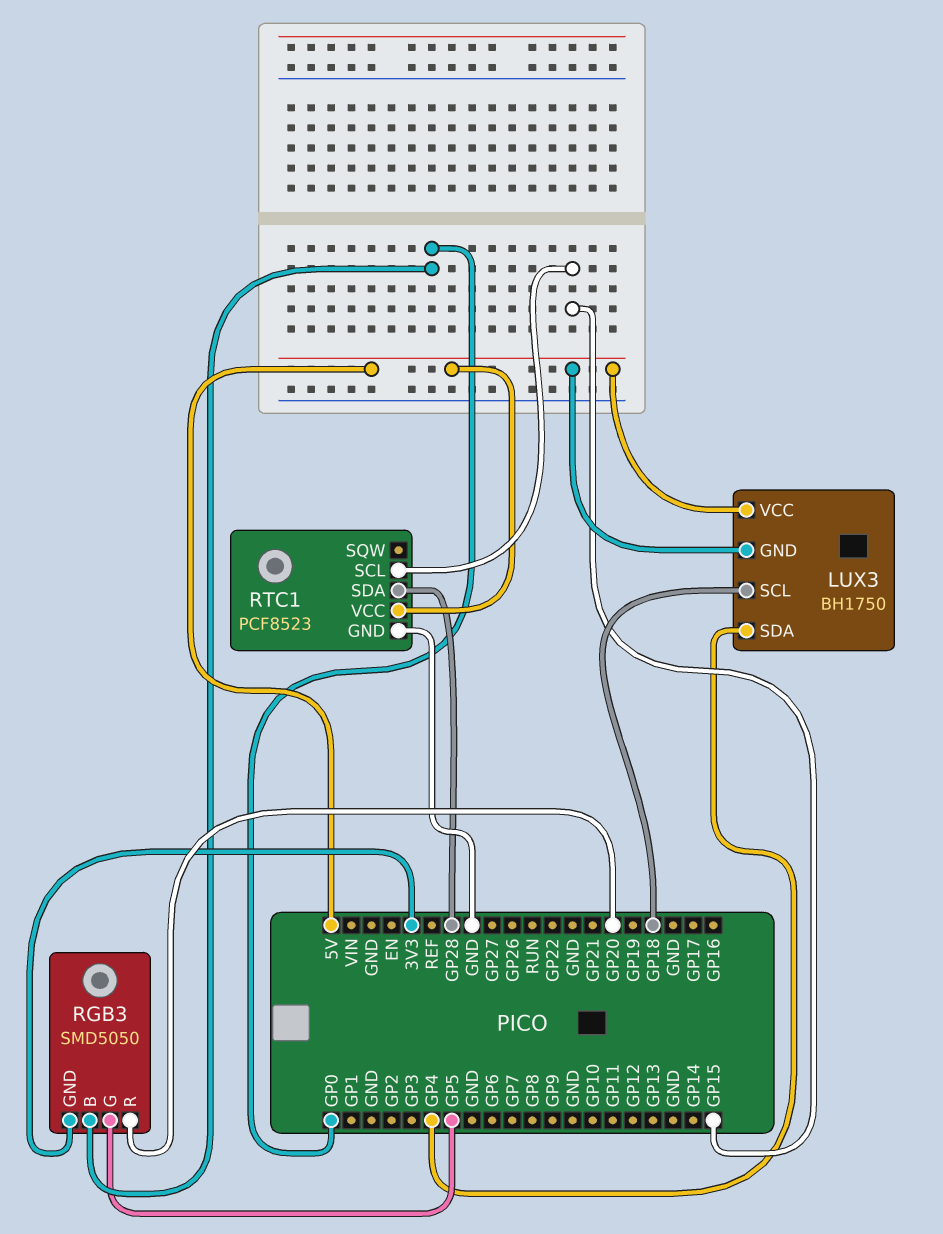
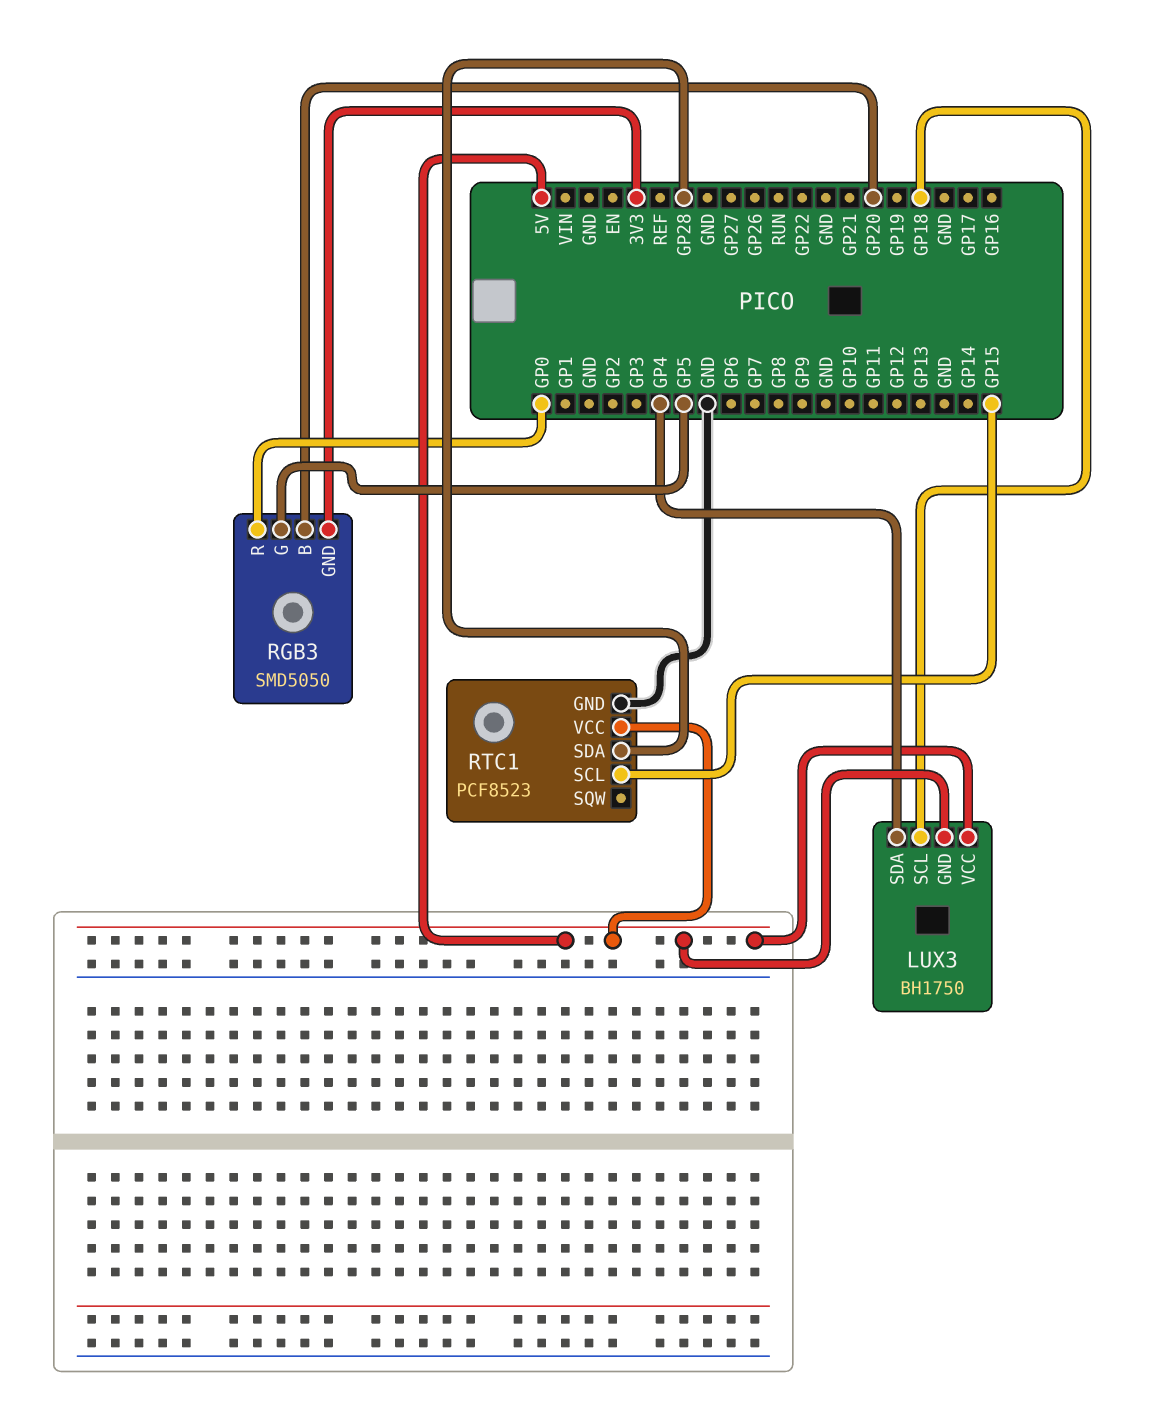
RGB3 pin B: GP0 -> GP20
RGB3 pin R: GP20 -> GP0

